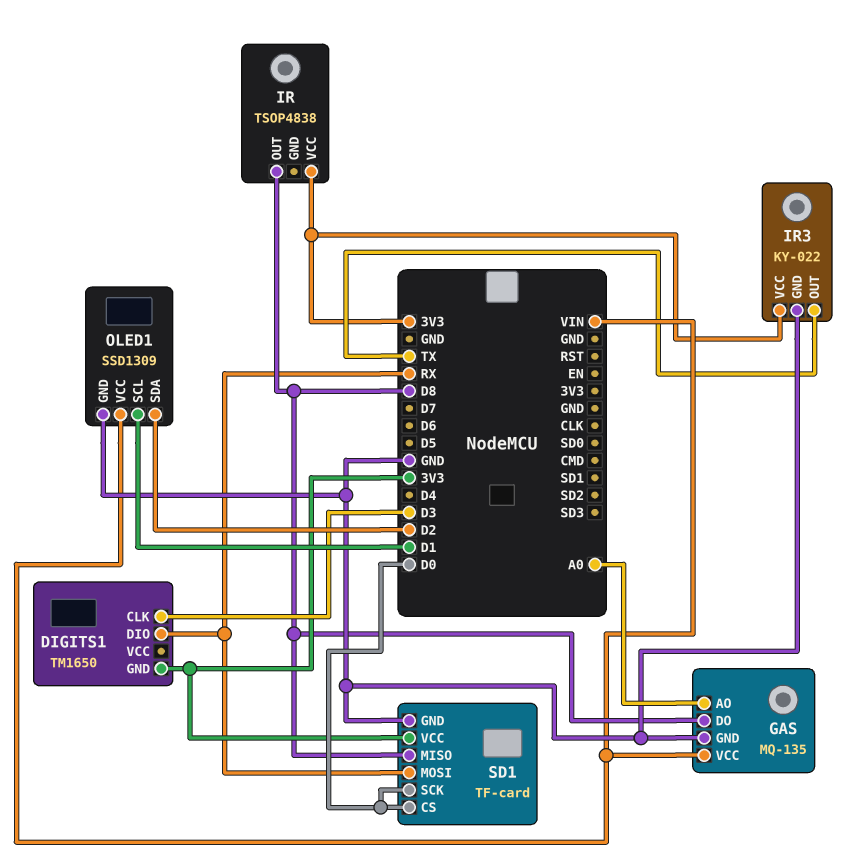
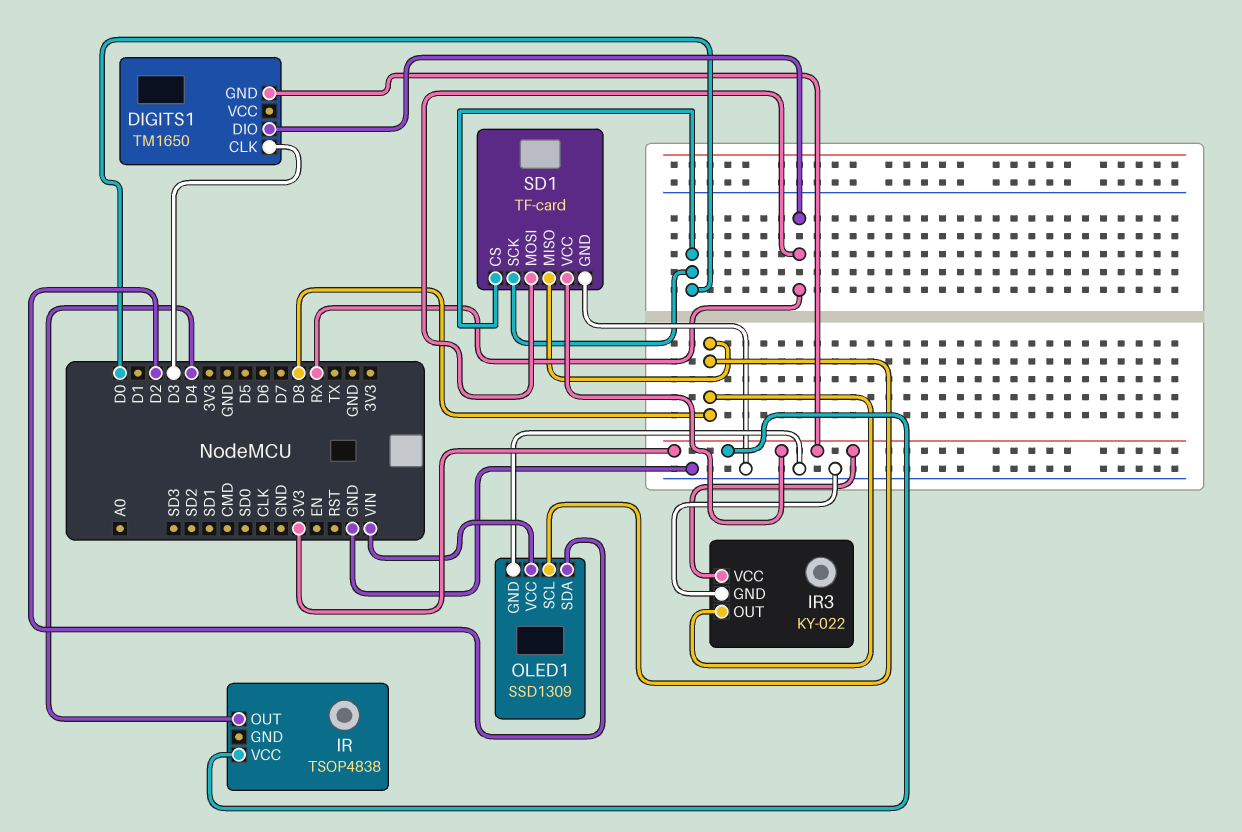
GAS: MQ-135 -> none
GAS pin AO: A0 -> none
GAS pin DO: D8 -> none
GAS pin GND: GND -> none
GAS pin VCC: VIN -> none
IR pin OUT: D8 -> D4
IR3 pin OUT: TX -> D8
OLED1 pin SCL: D1 -> D8

